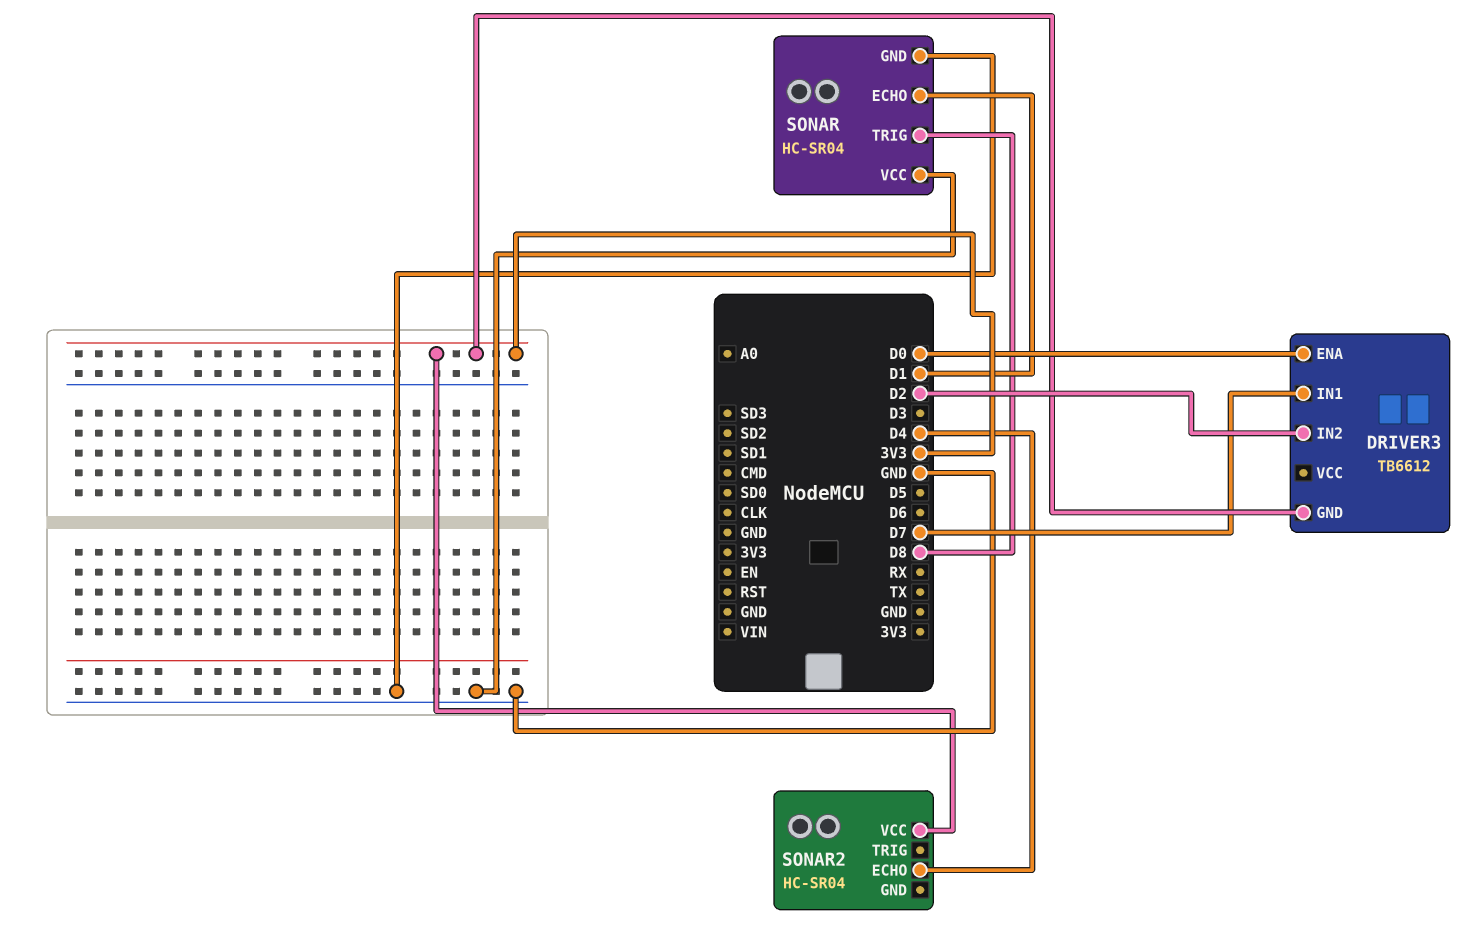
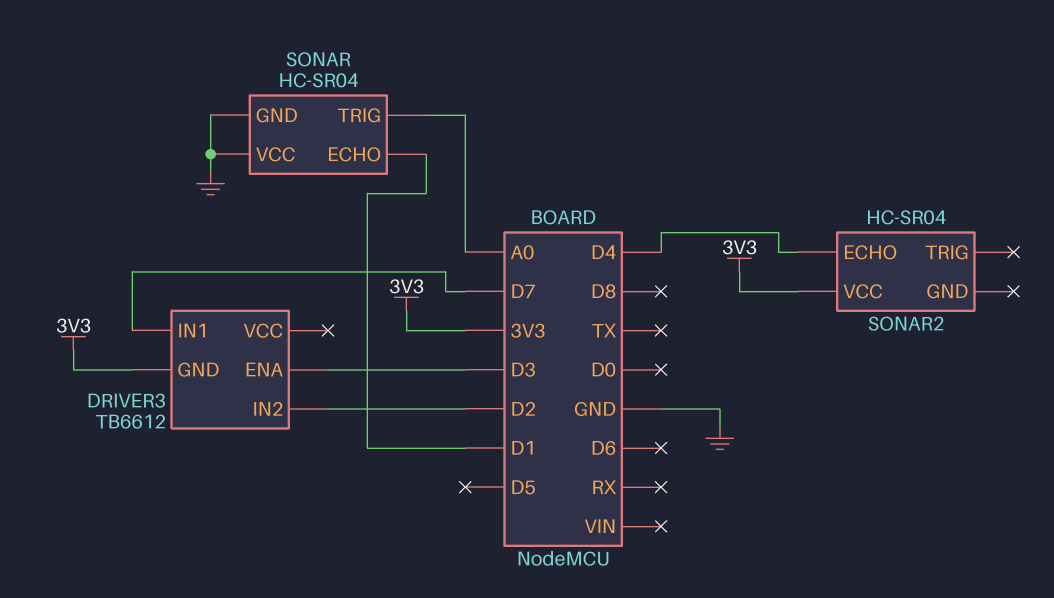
DRIVER3 pin ENA: D0 -> D3
SONAR pin TRIG: D8 -> A0

